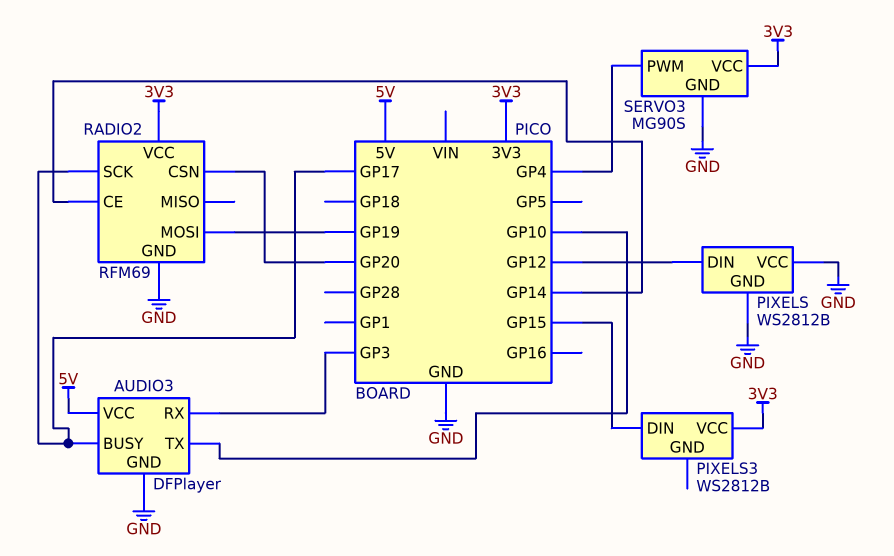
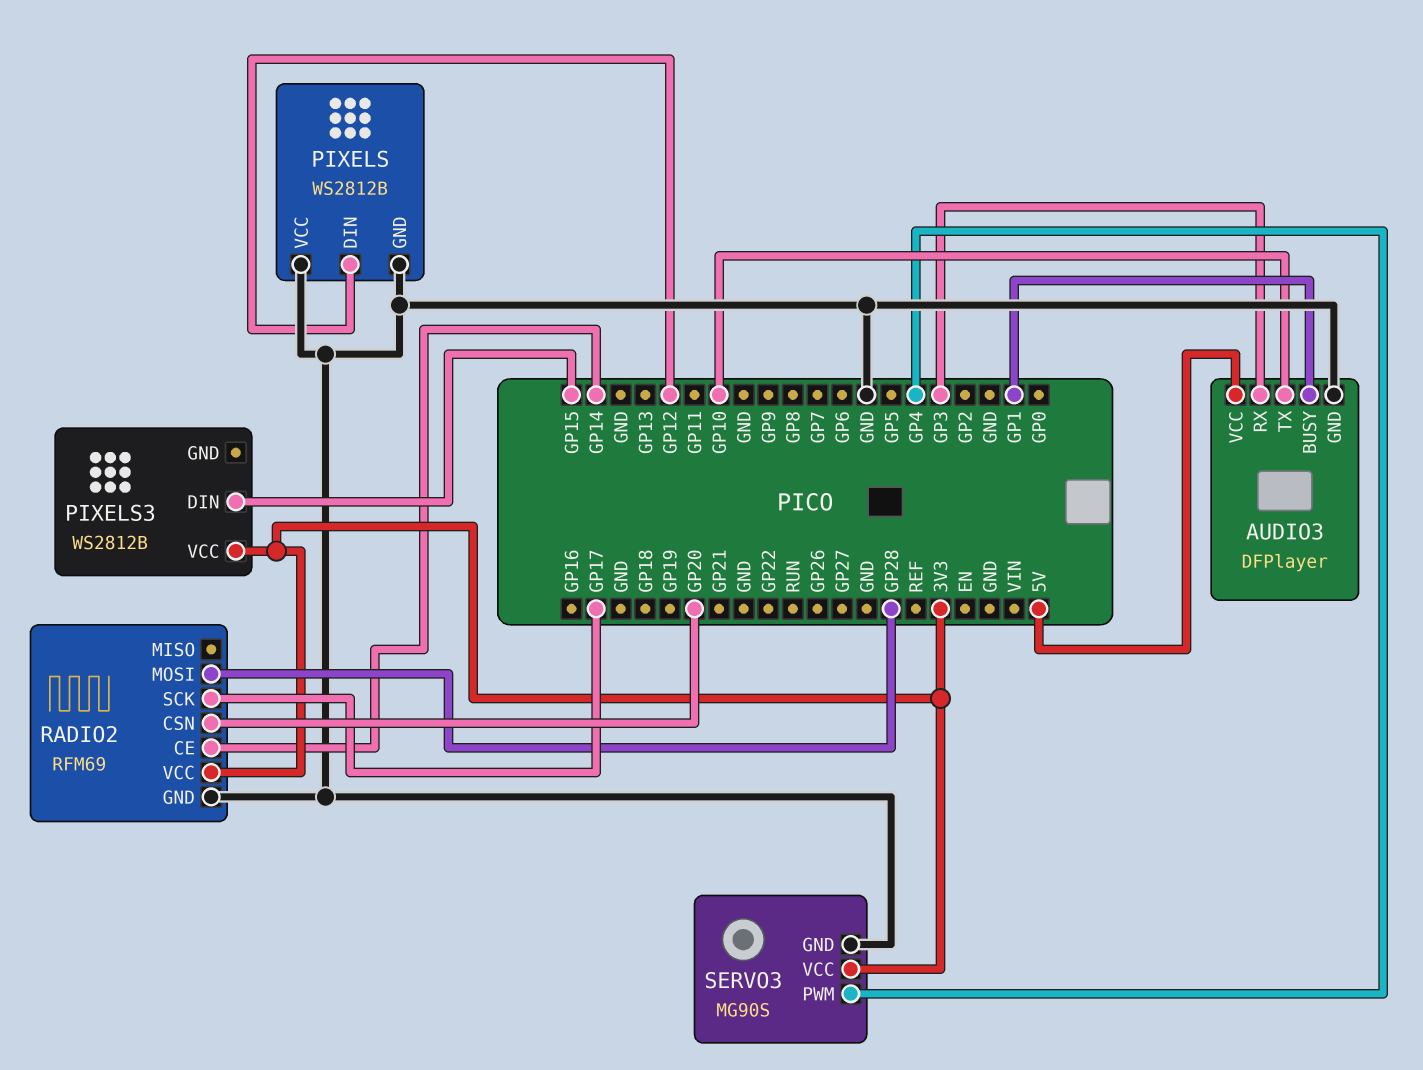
AUDIO3 pin BUSY: GP17 -> GP1
RADIO2 pin MOSI: GP19 -> GP28

